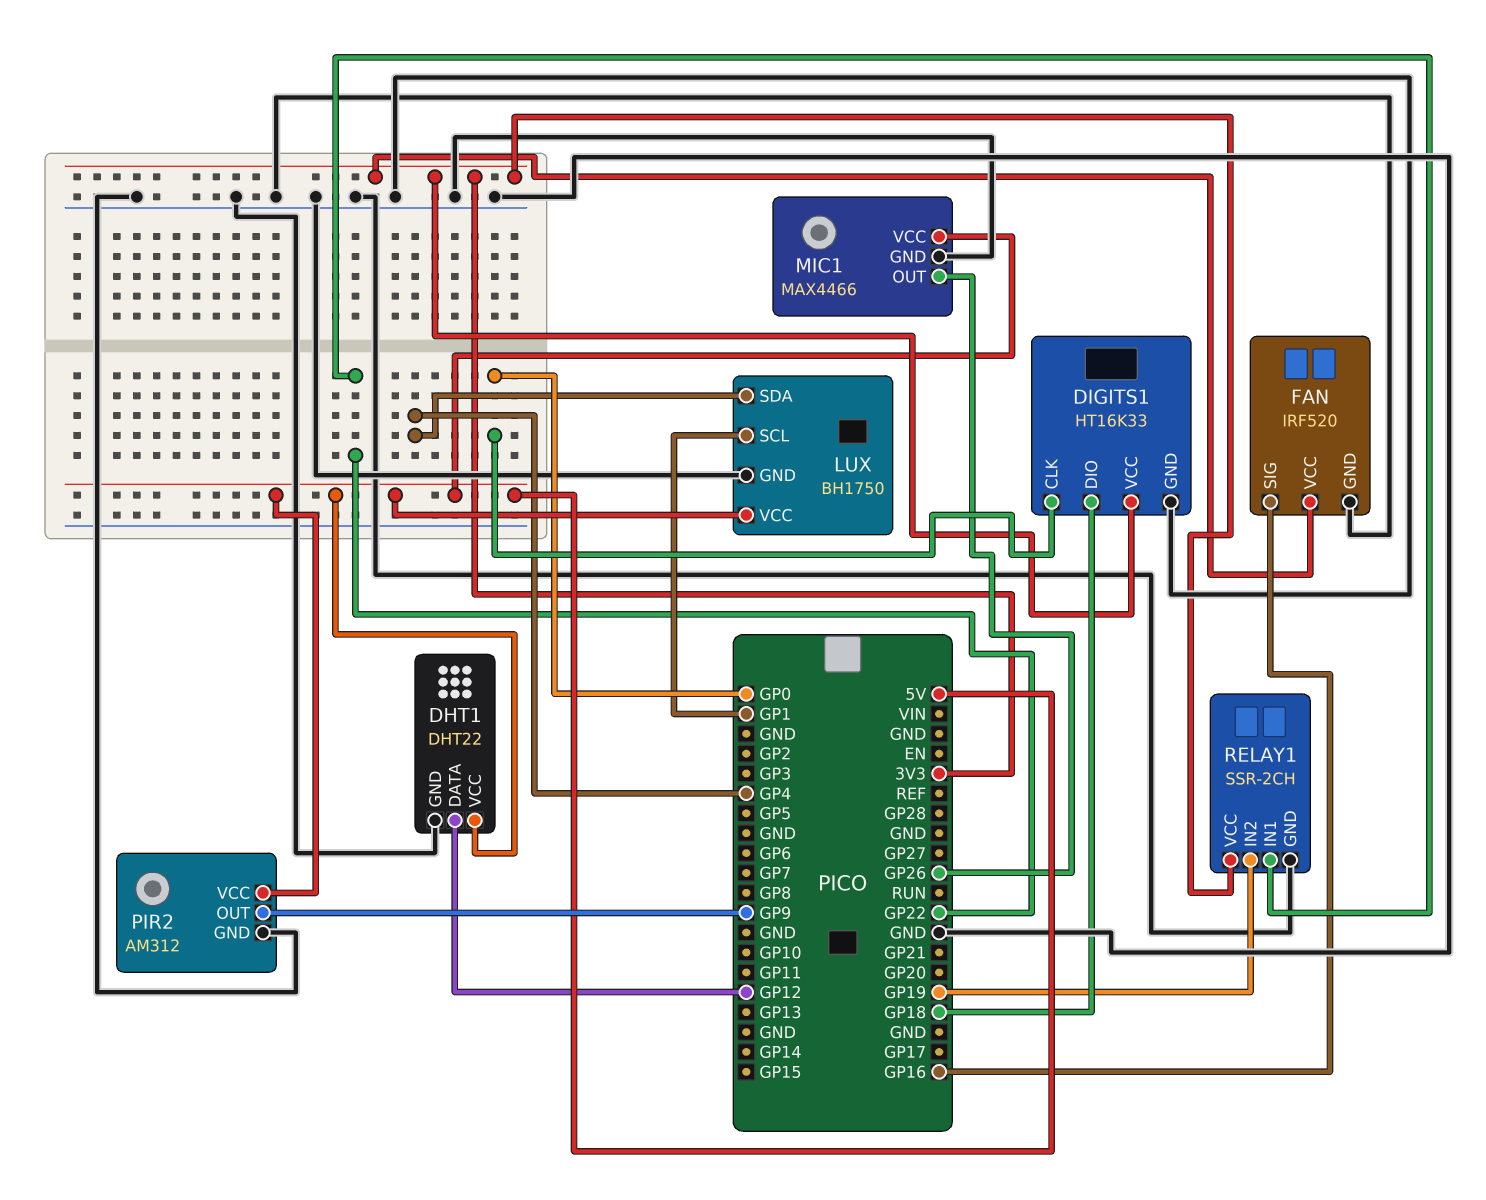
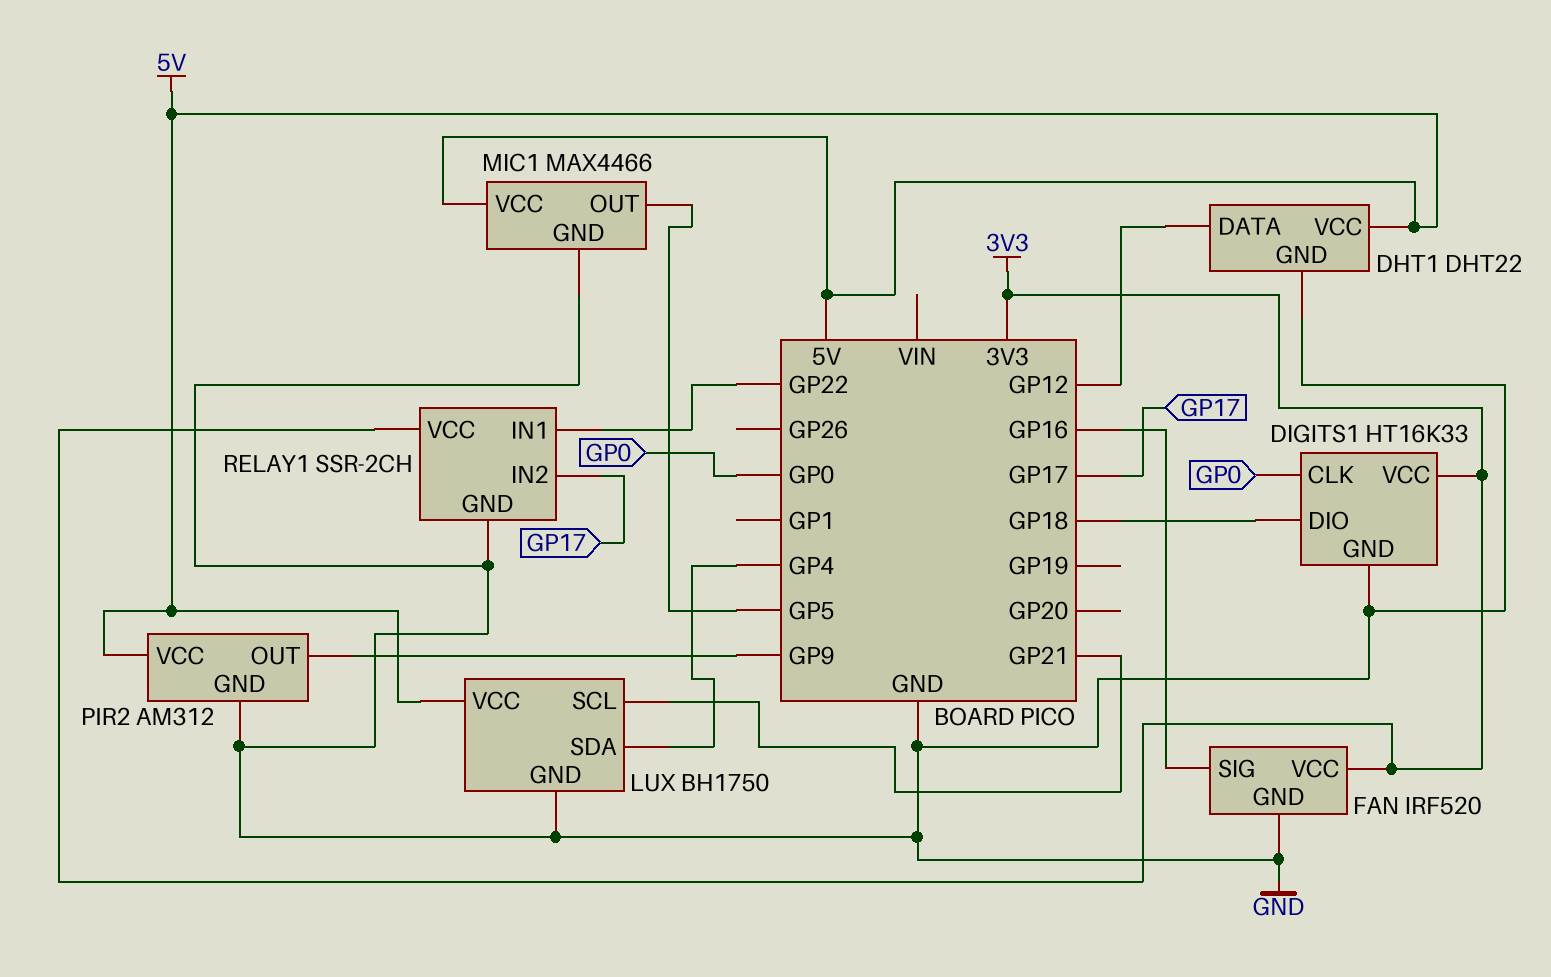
LUX pin SCL: GP1 -> GP21
MIC1 pin OUT: GP26 -> GP5
RELAY1 pin IN2: GP19 -> GP17

